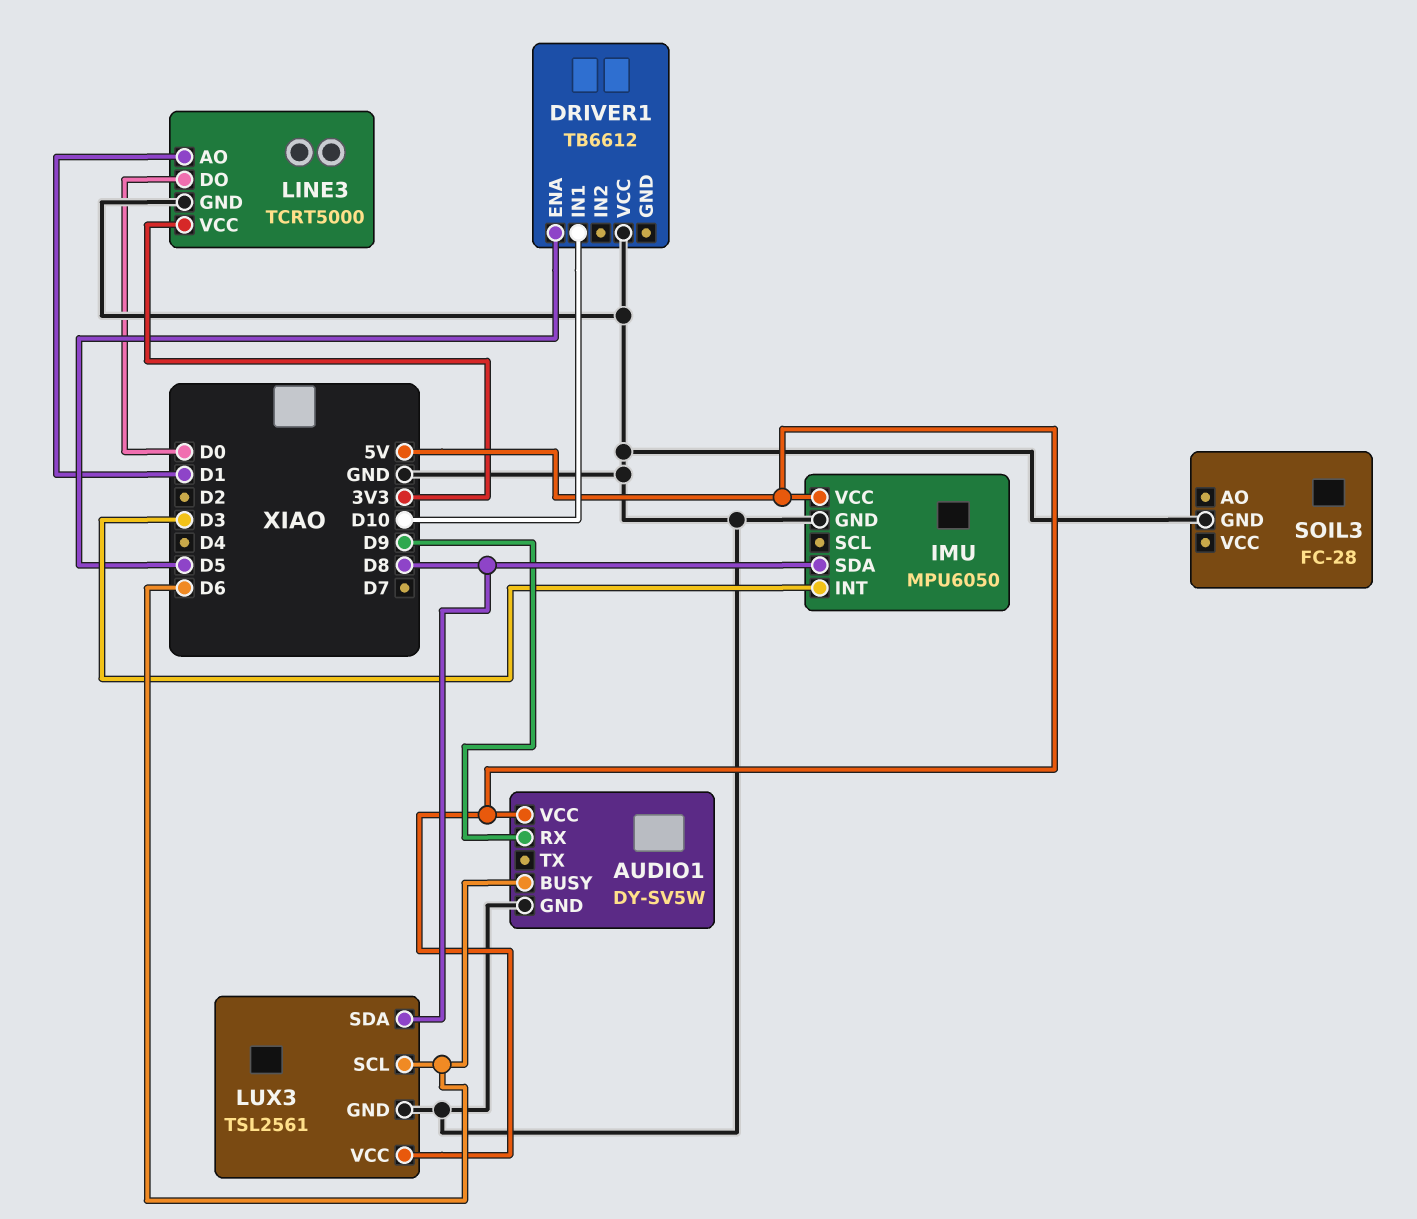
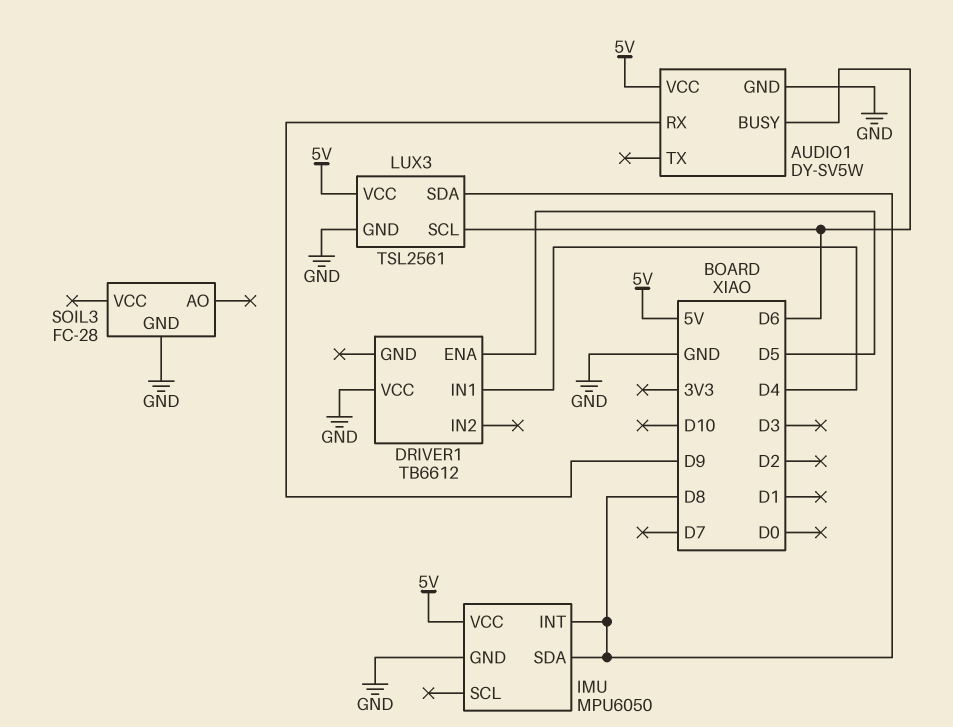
DRIVER1 pin IN1: D10 -> D4
IMU pin INT: D3 -> D8
LINE3: TCRT5000 -> none
LINE3 pin AO: D1 -> none
LINE3 pin DO: D0 -> none
LINE3 pin GND: GND -> none
LINE3 pin VCC: 3V3 -> none

